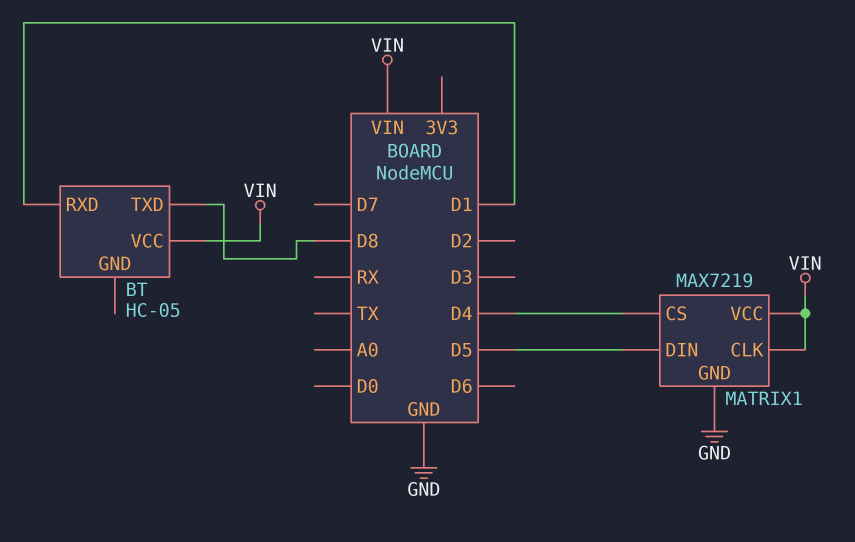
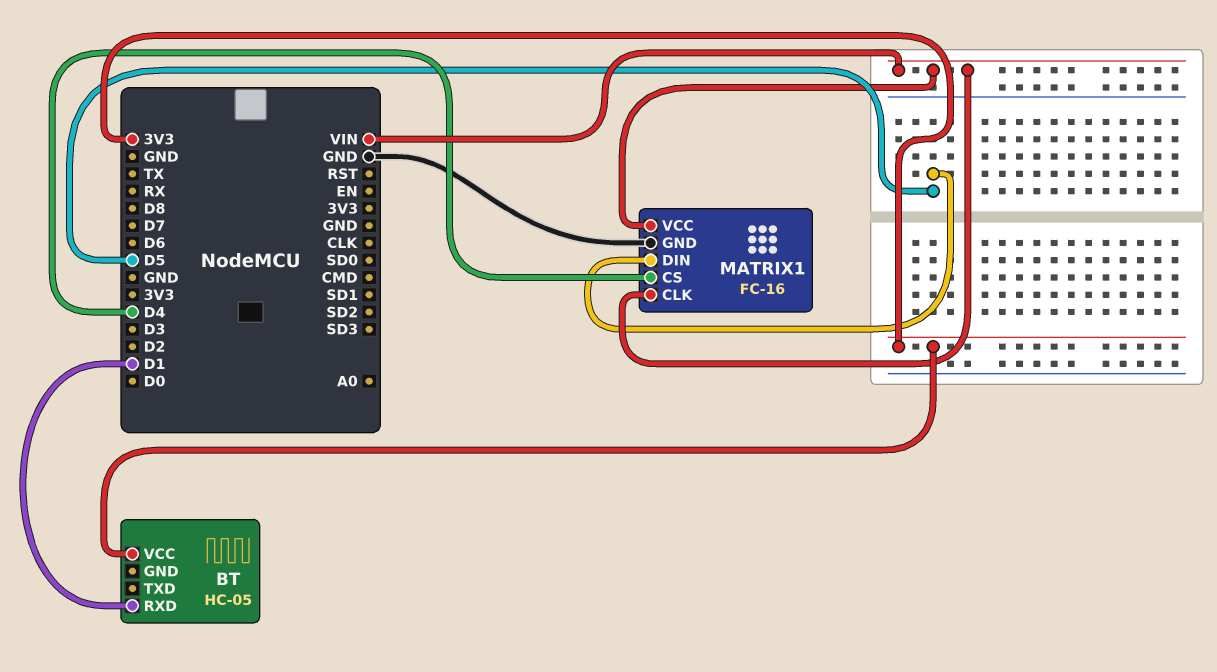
BT pin TXD: D8 -> none
BT pin VCC: VIN -> 3V3
MATRIX1: MAX7219 -> FC-16

